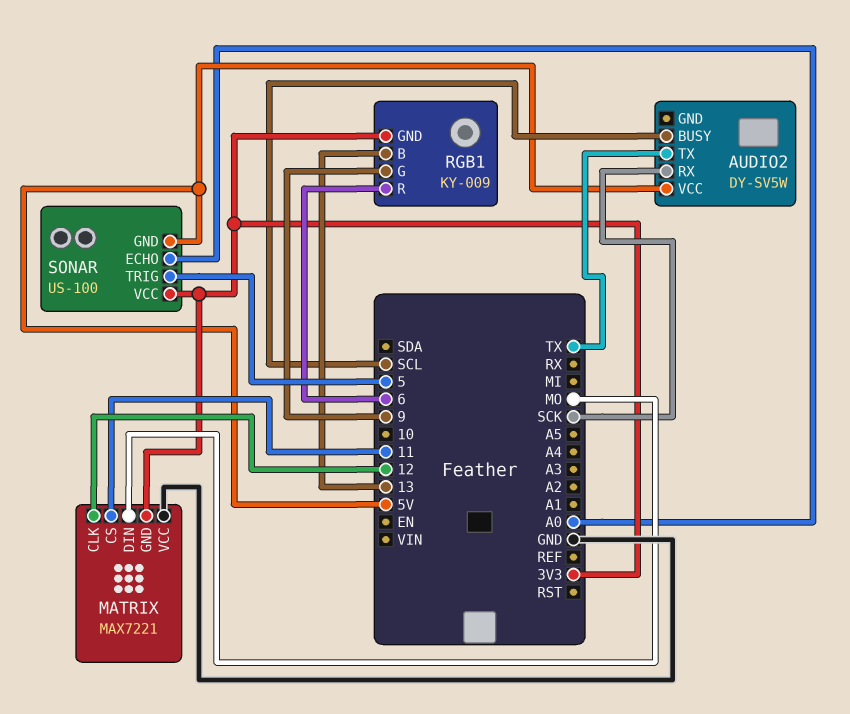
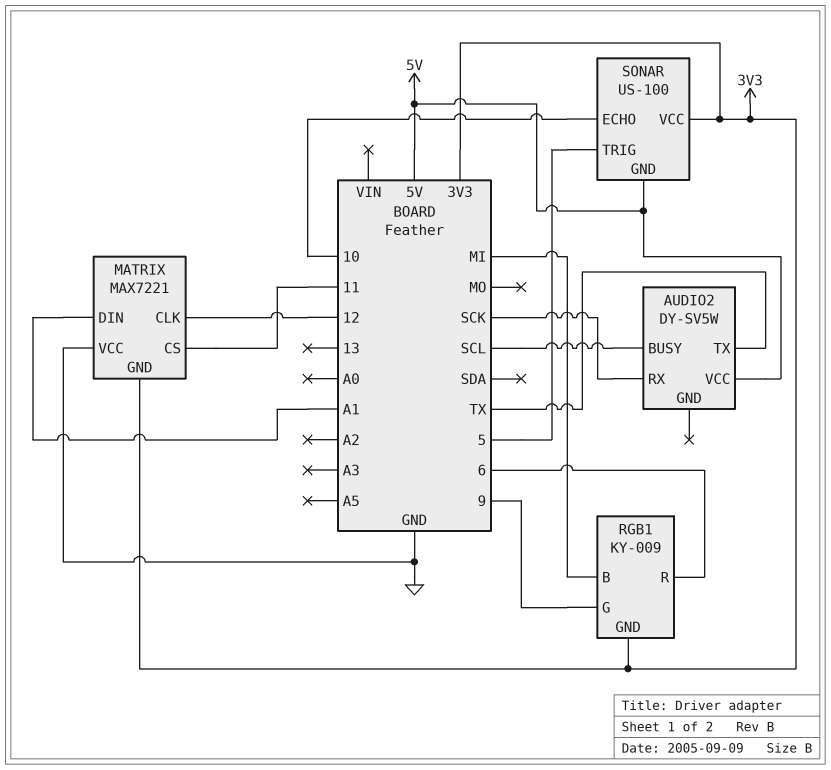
MATRIX pin DIN: MO -> A1
RGB1 pin B: 13 -> MI
SONAR pin ECHO: A0 -> 10

